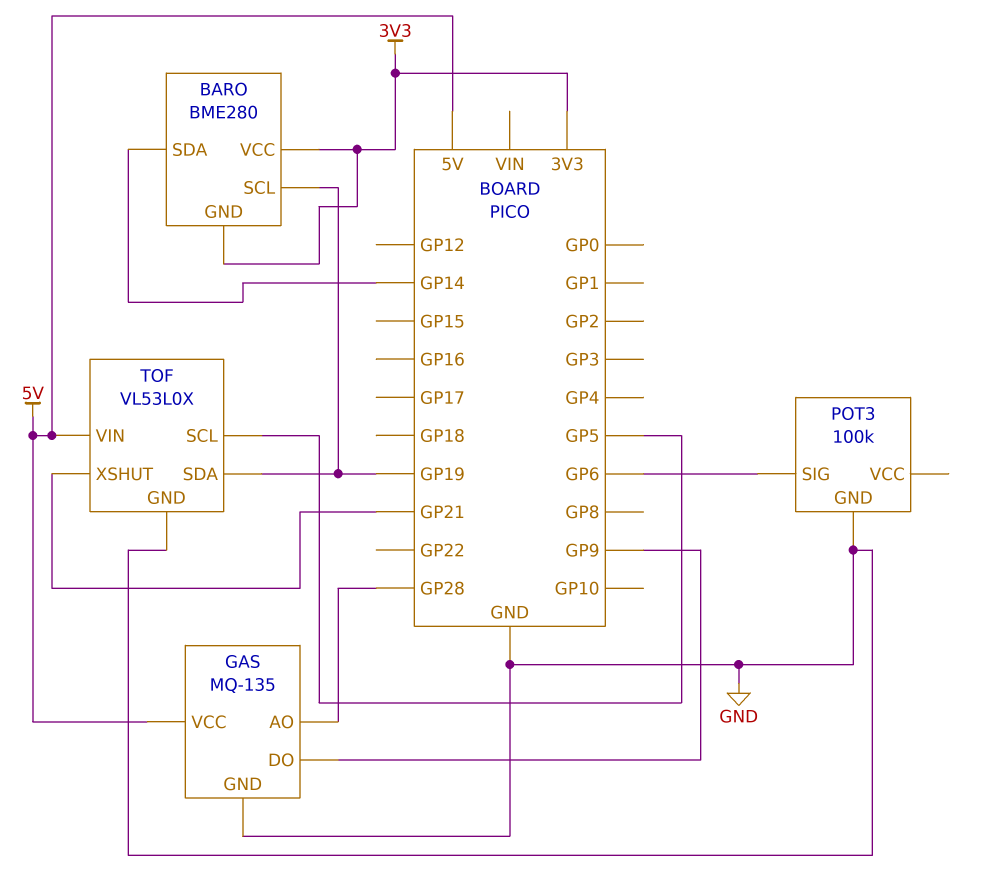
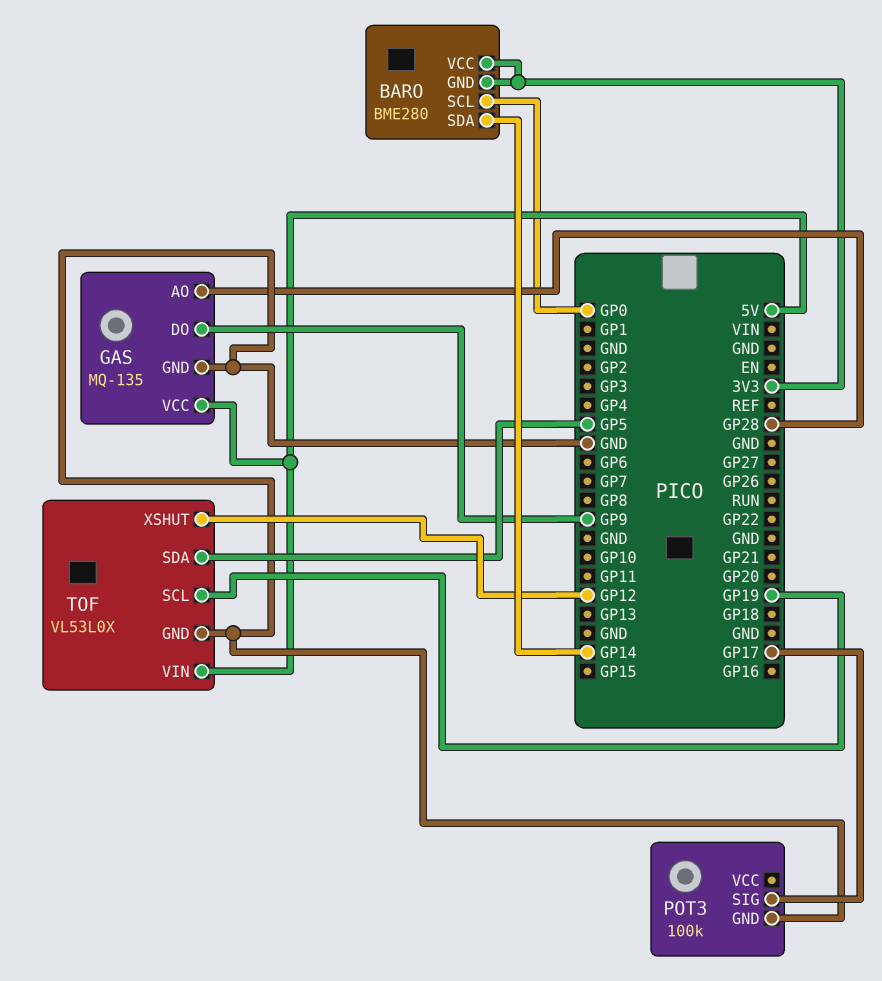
BARO pin SCL: GP19 -> GP0
POT3 pin SIG: GP6 -> GP17
TOF pin SCL: GP5 -> GP19
TOF pin SDA: GP19 -> GP5
TOF pin XSHUT: GP21 -> GP12

